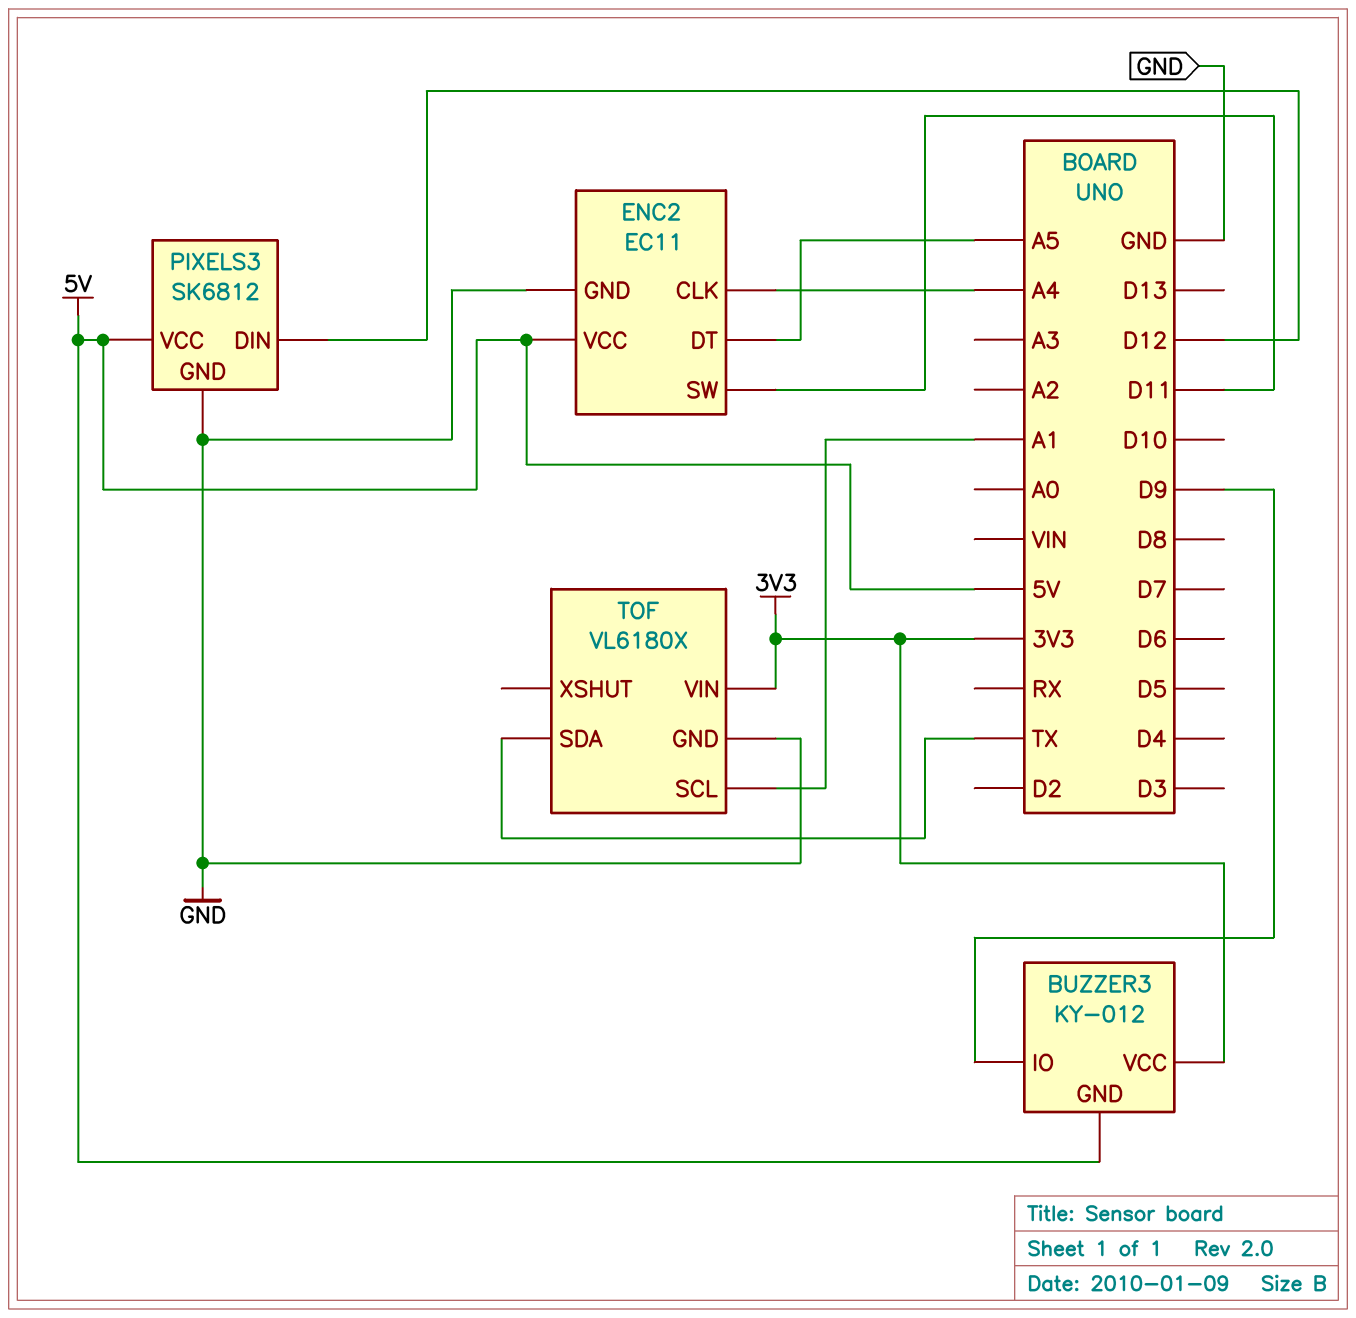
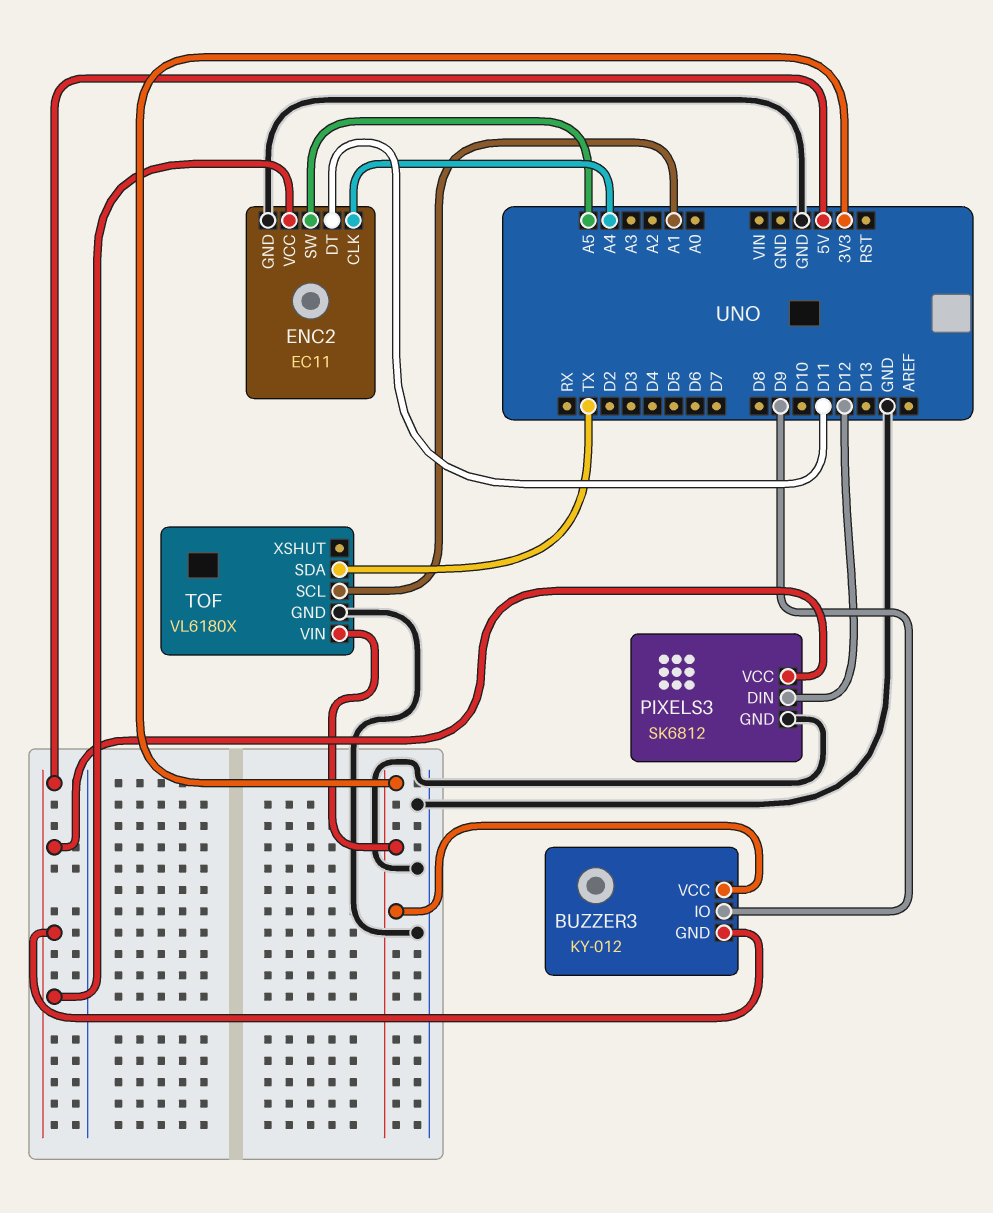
ENC2 pin DT: A5 -> D11
ENC2 pin SW: D11 -> A5

